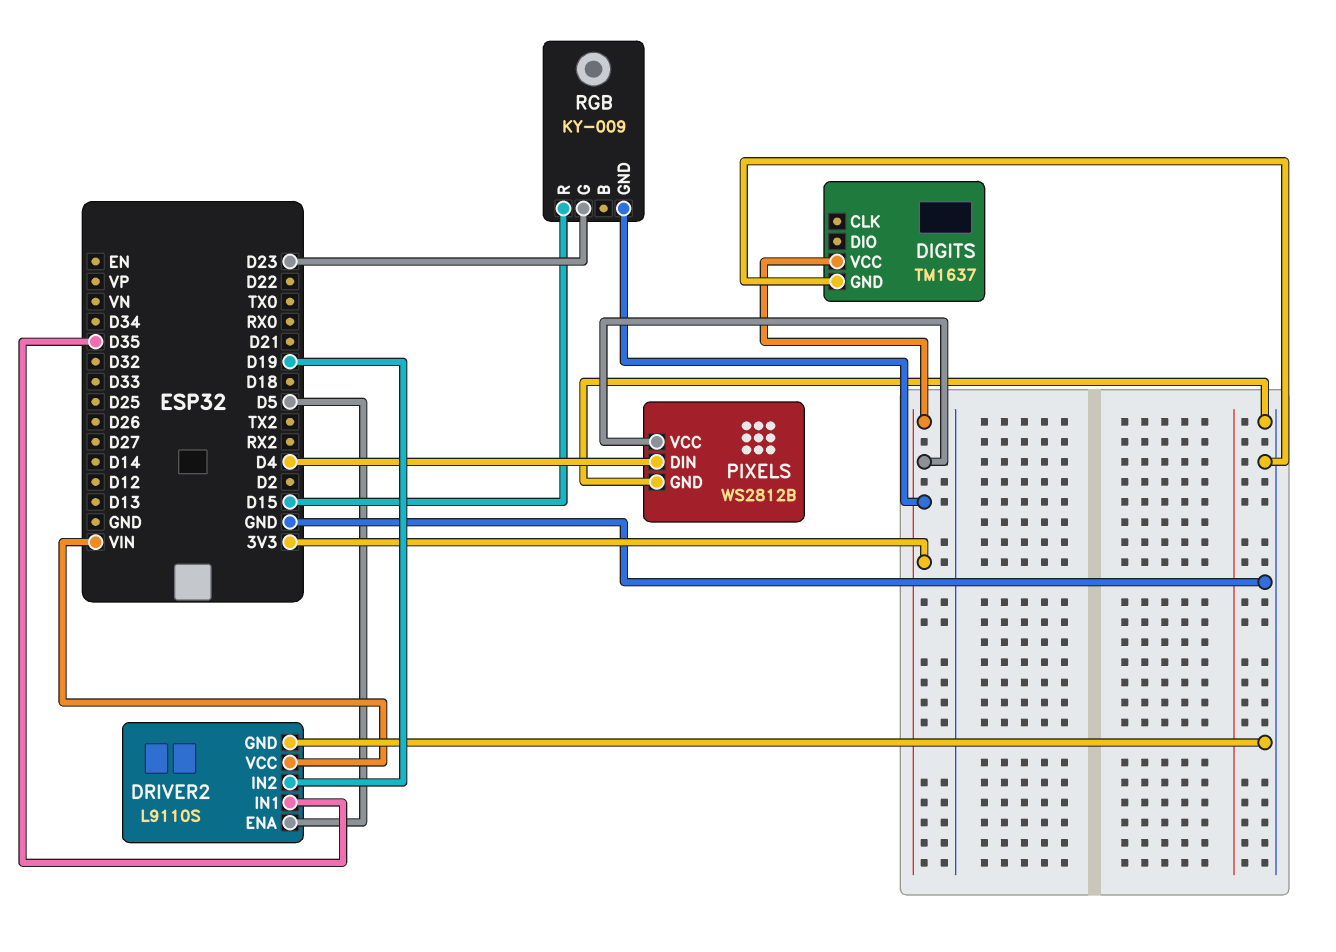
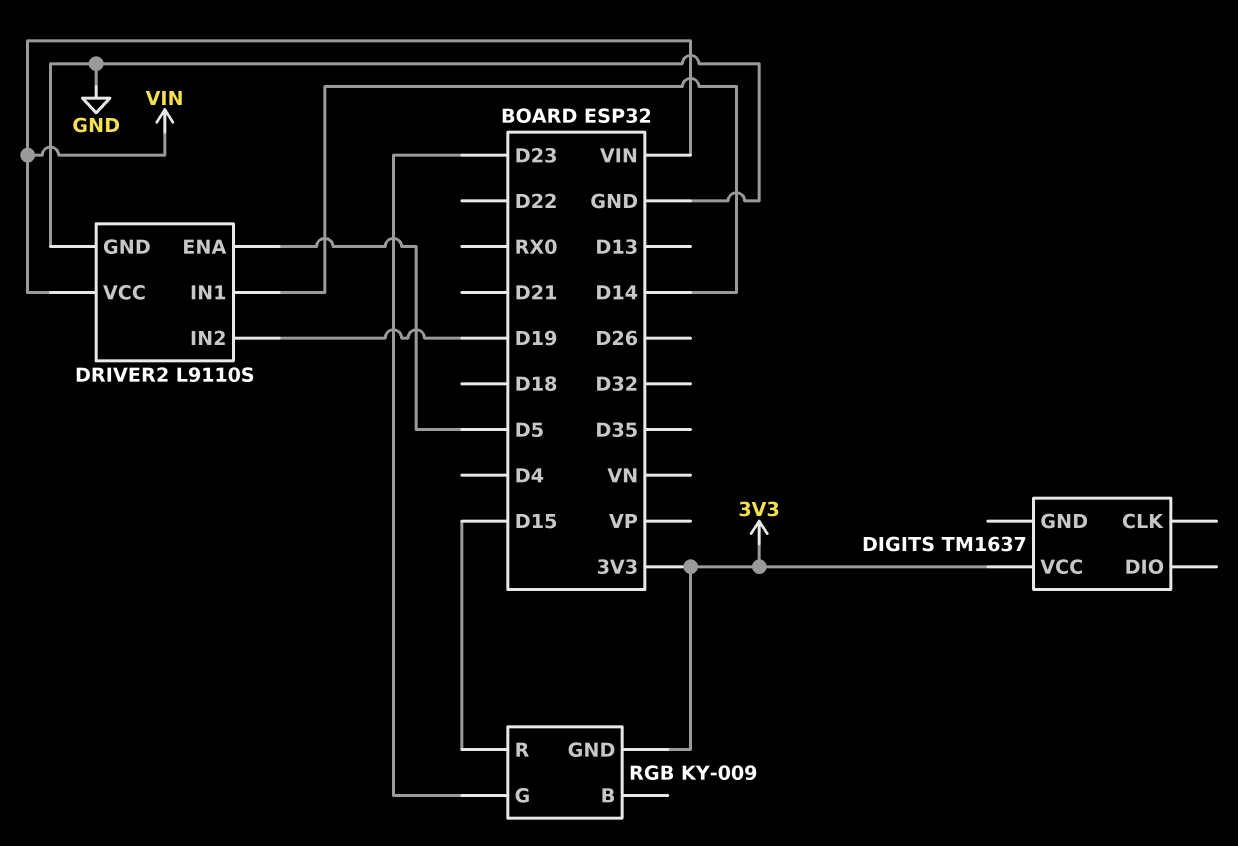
DIGITS pin GND: GND -> none
DRIVER2 pin IN1: D35 -> D14
PIXELS: WS2812B -> none
PIXELS pin DIN: D4 -> none
PIXELS pin GND: GND -> none
PIXELS pin VCC: 3V3 -> none

